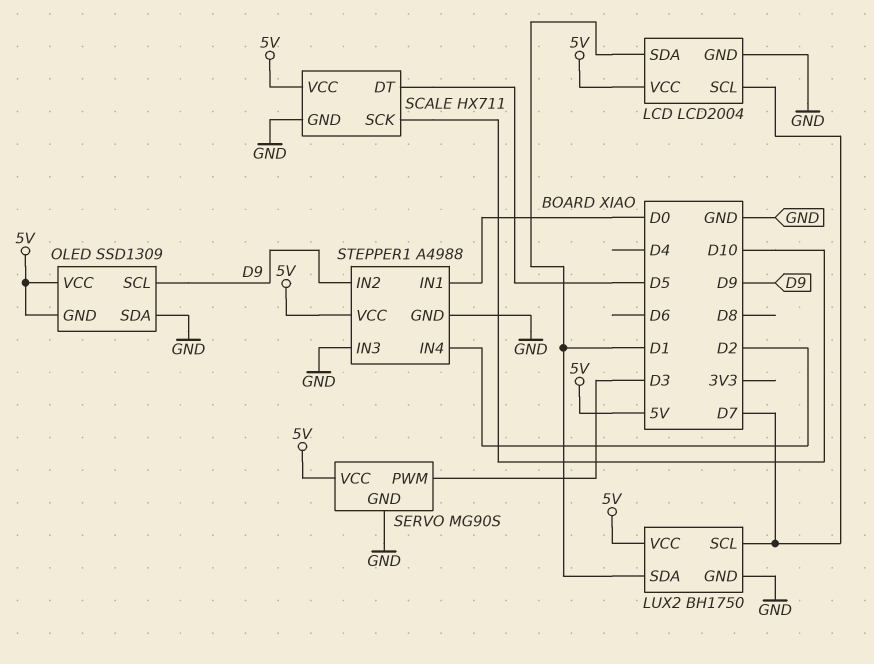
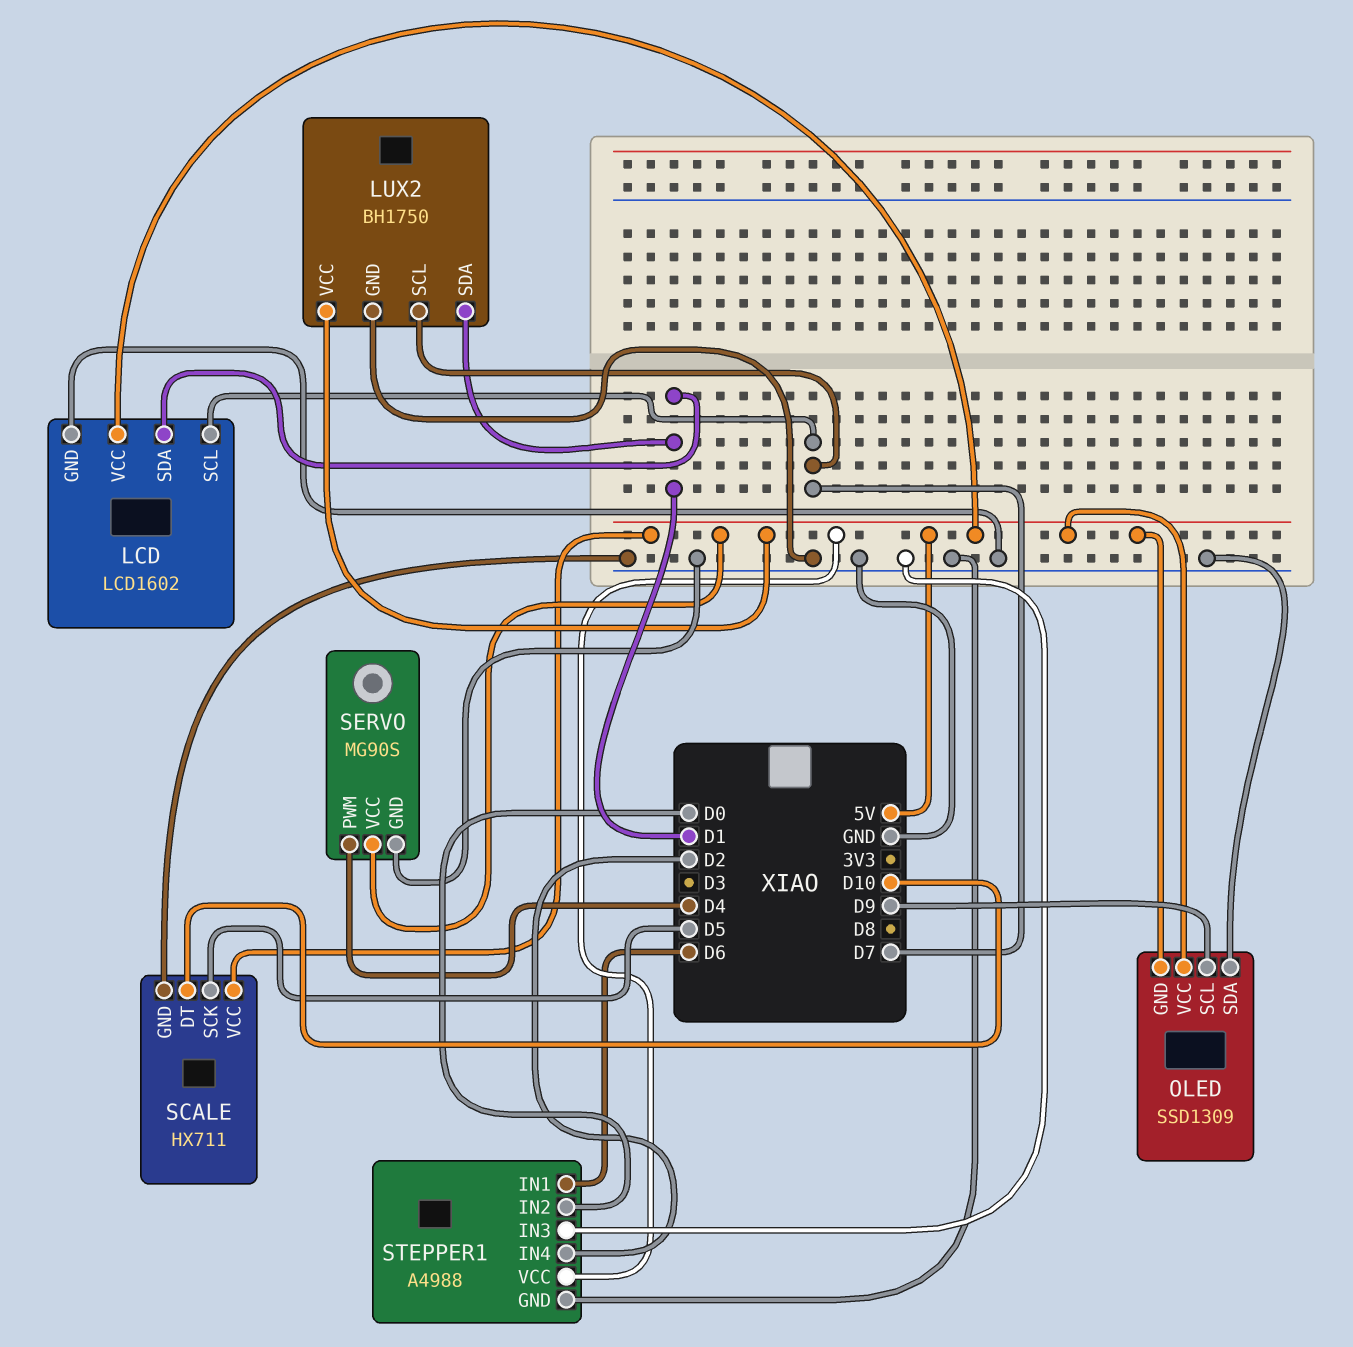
LCD: LCD2004 -> LCD1602
SCALE pin DT: D5 -> D10
SCALE pin SCK: D10 -> D5
SERVO pin PWM: D3 -> D4
STEPPER1 pin IN1: D0 -> D6
STEPPER1 pin IN2: D9 -> D0

